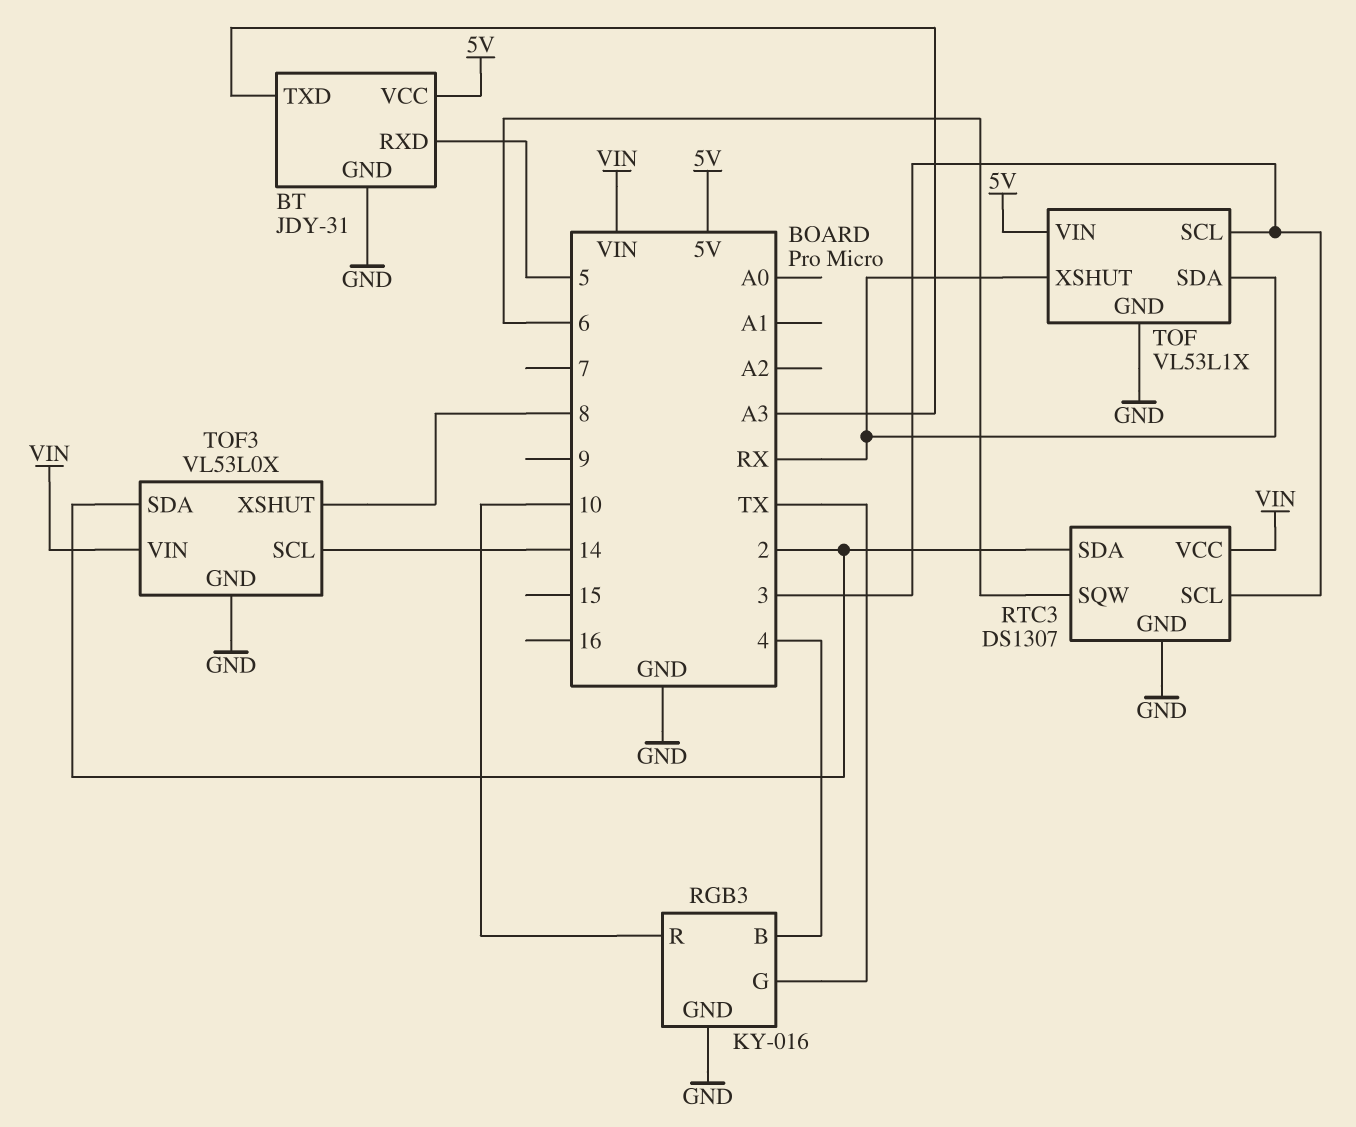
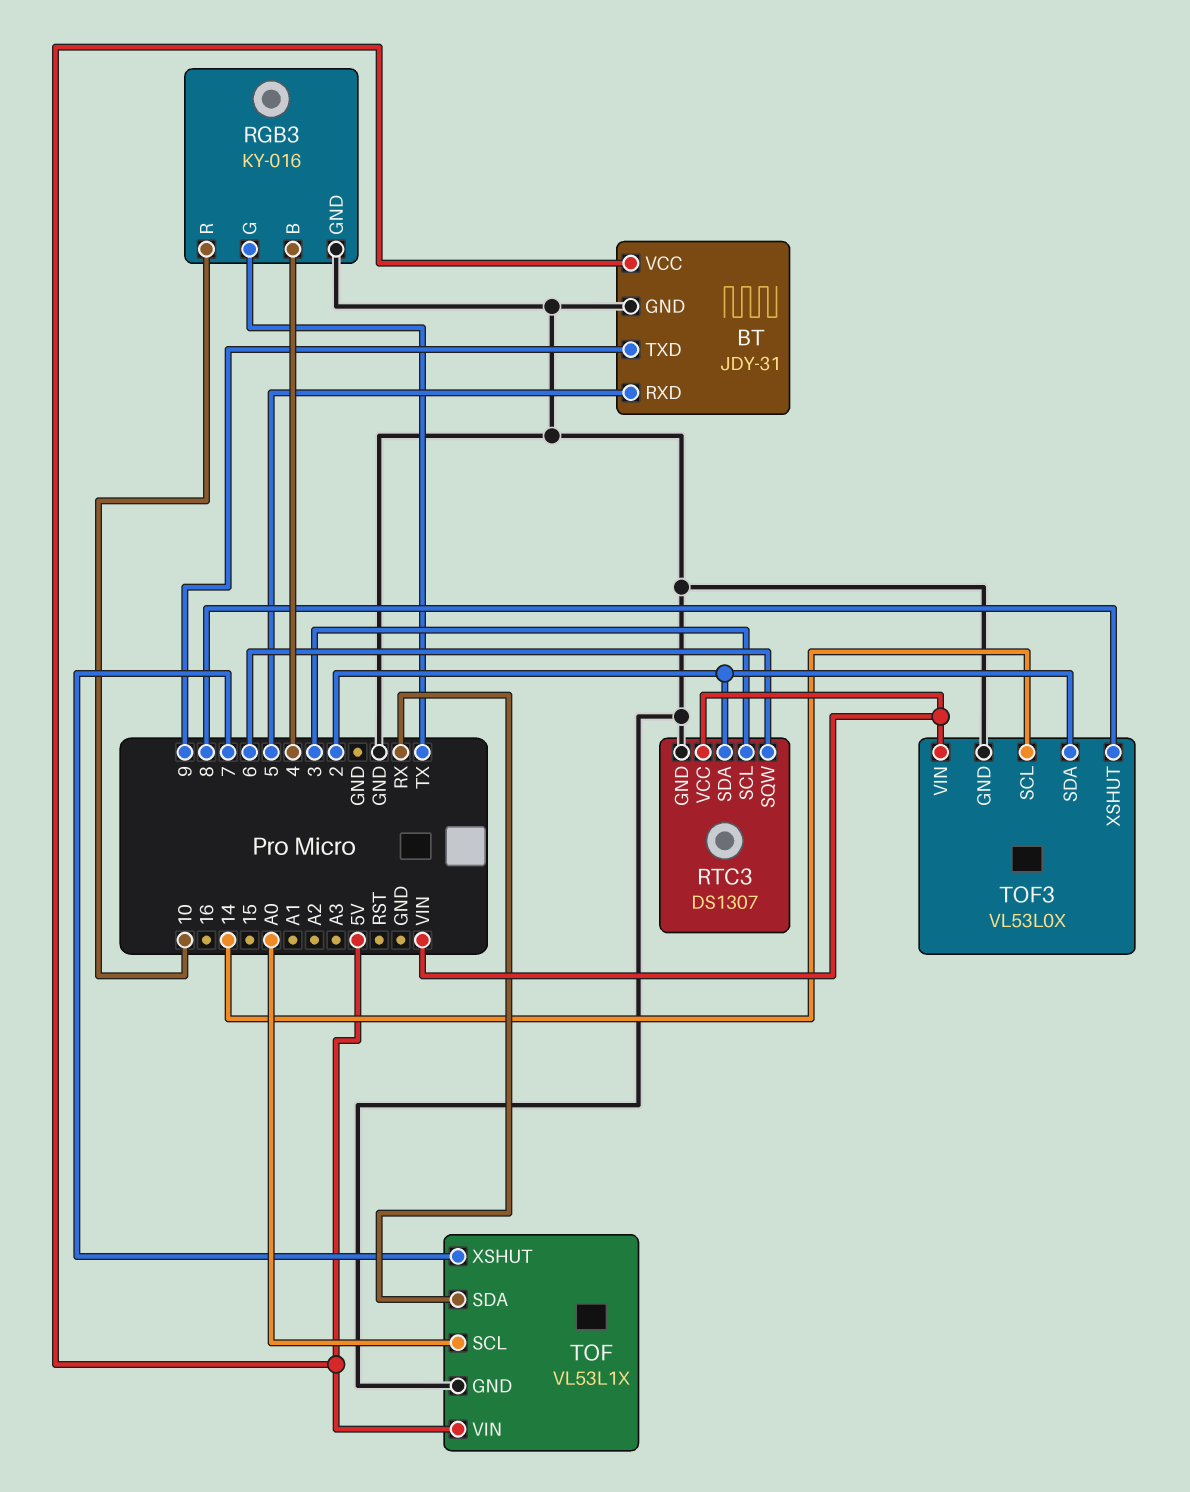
BT pin TXD: A3 -> 9
TOF pin SCL: 3 -> A0
TOF pin XSHUT: RX -> 7

